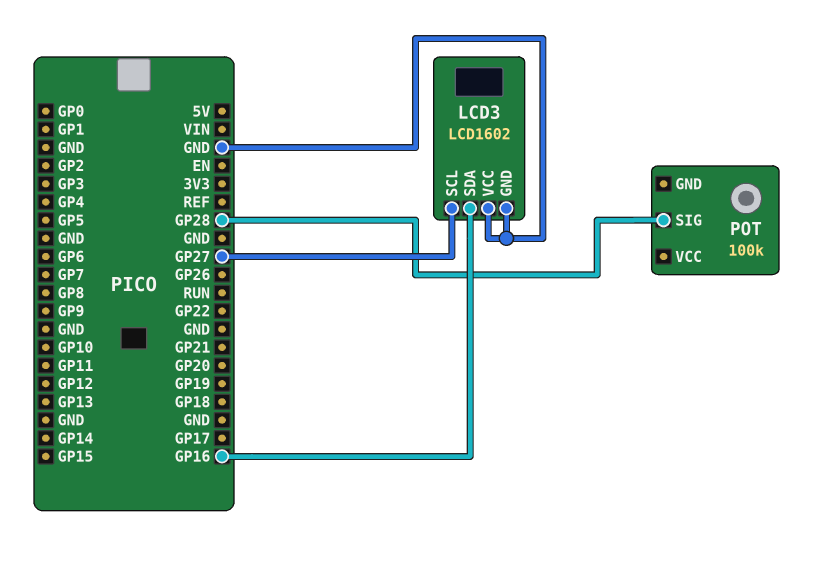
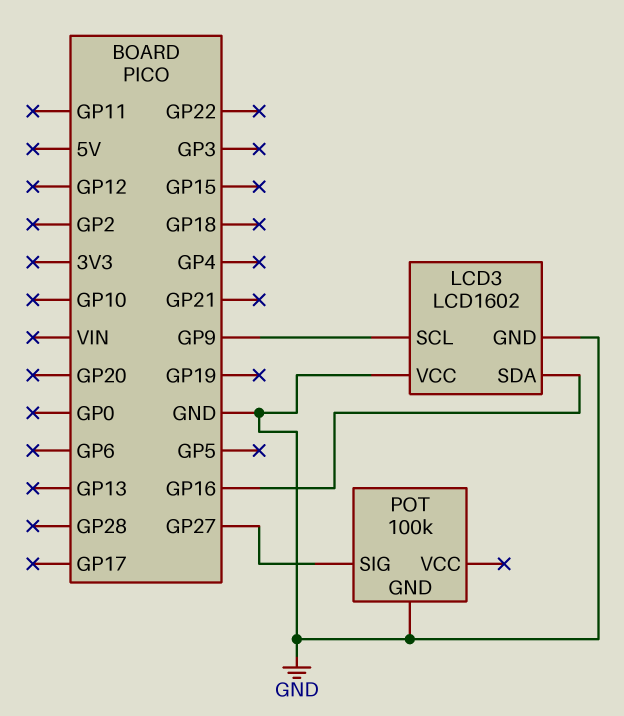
LCD3 pin SCL: GP27 -> GP9
POT pin GND: none -> GND
POT pin SIG: GP28 -> GP27

